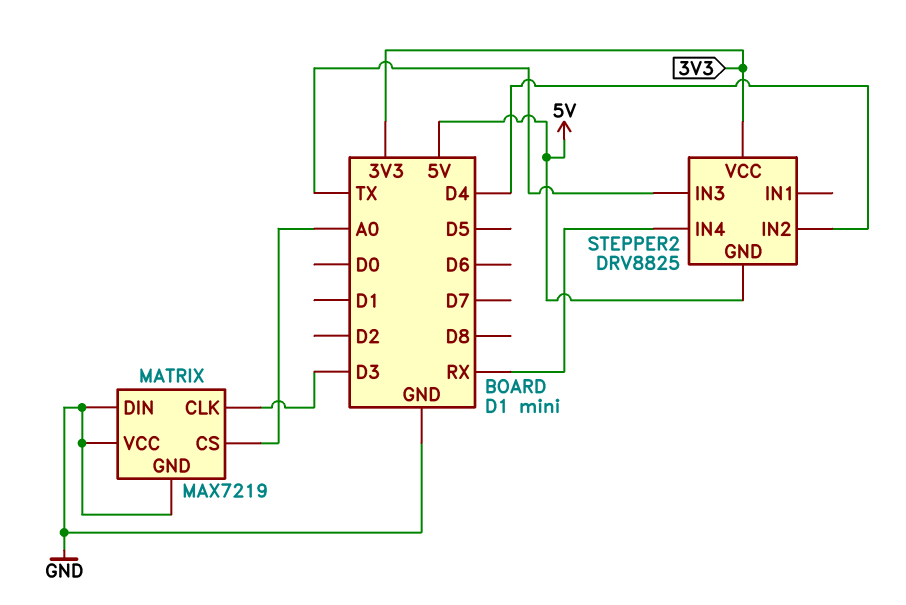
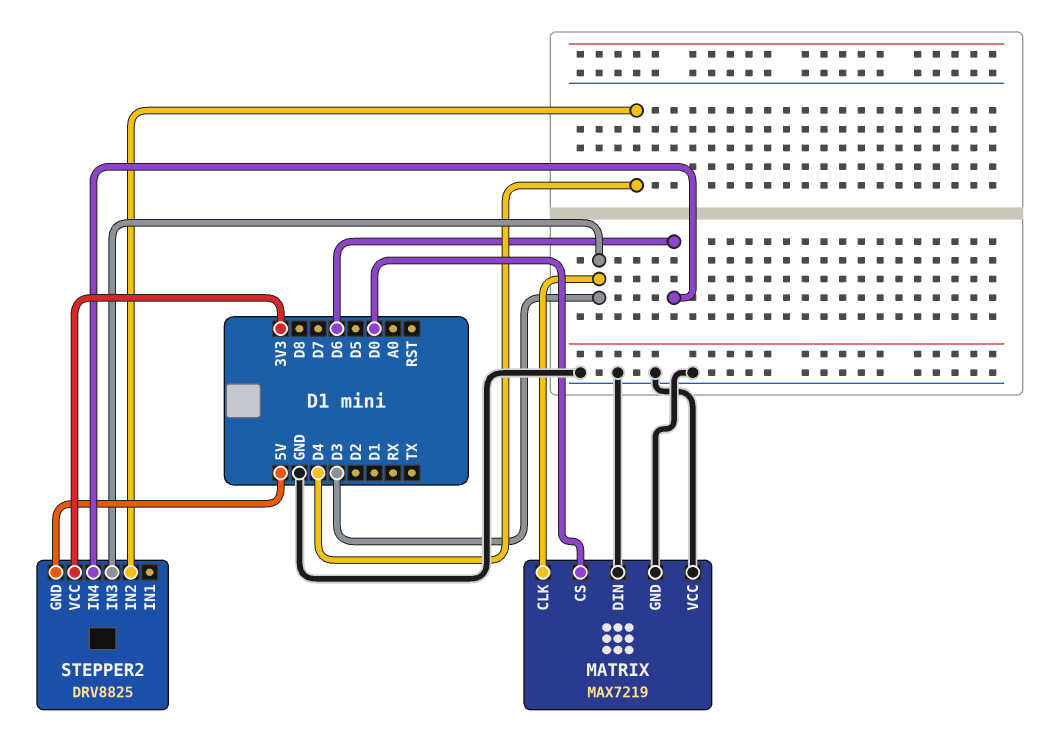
MATRIX pin CS: A0 -> D0
STEPPER2 pin IN3: TX -> D3
STEPPER2 pin IN4: RX -> D6

